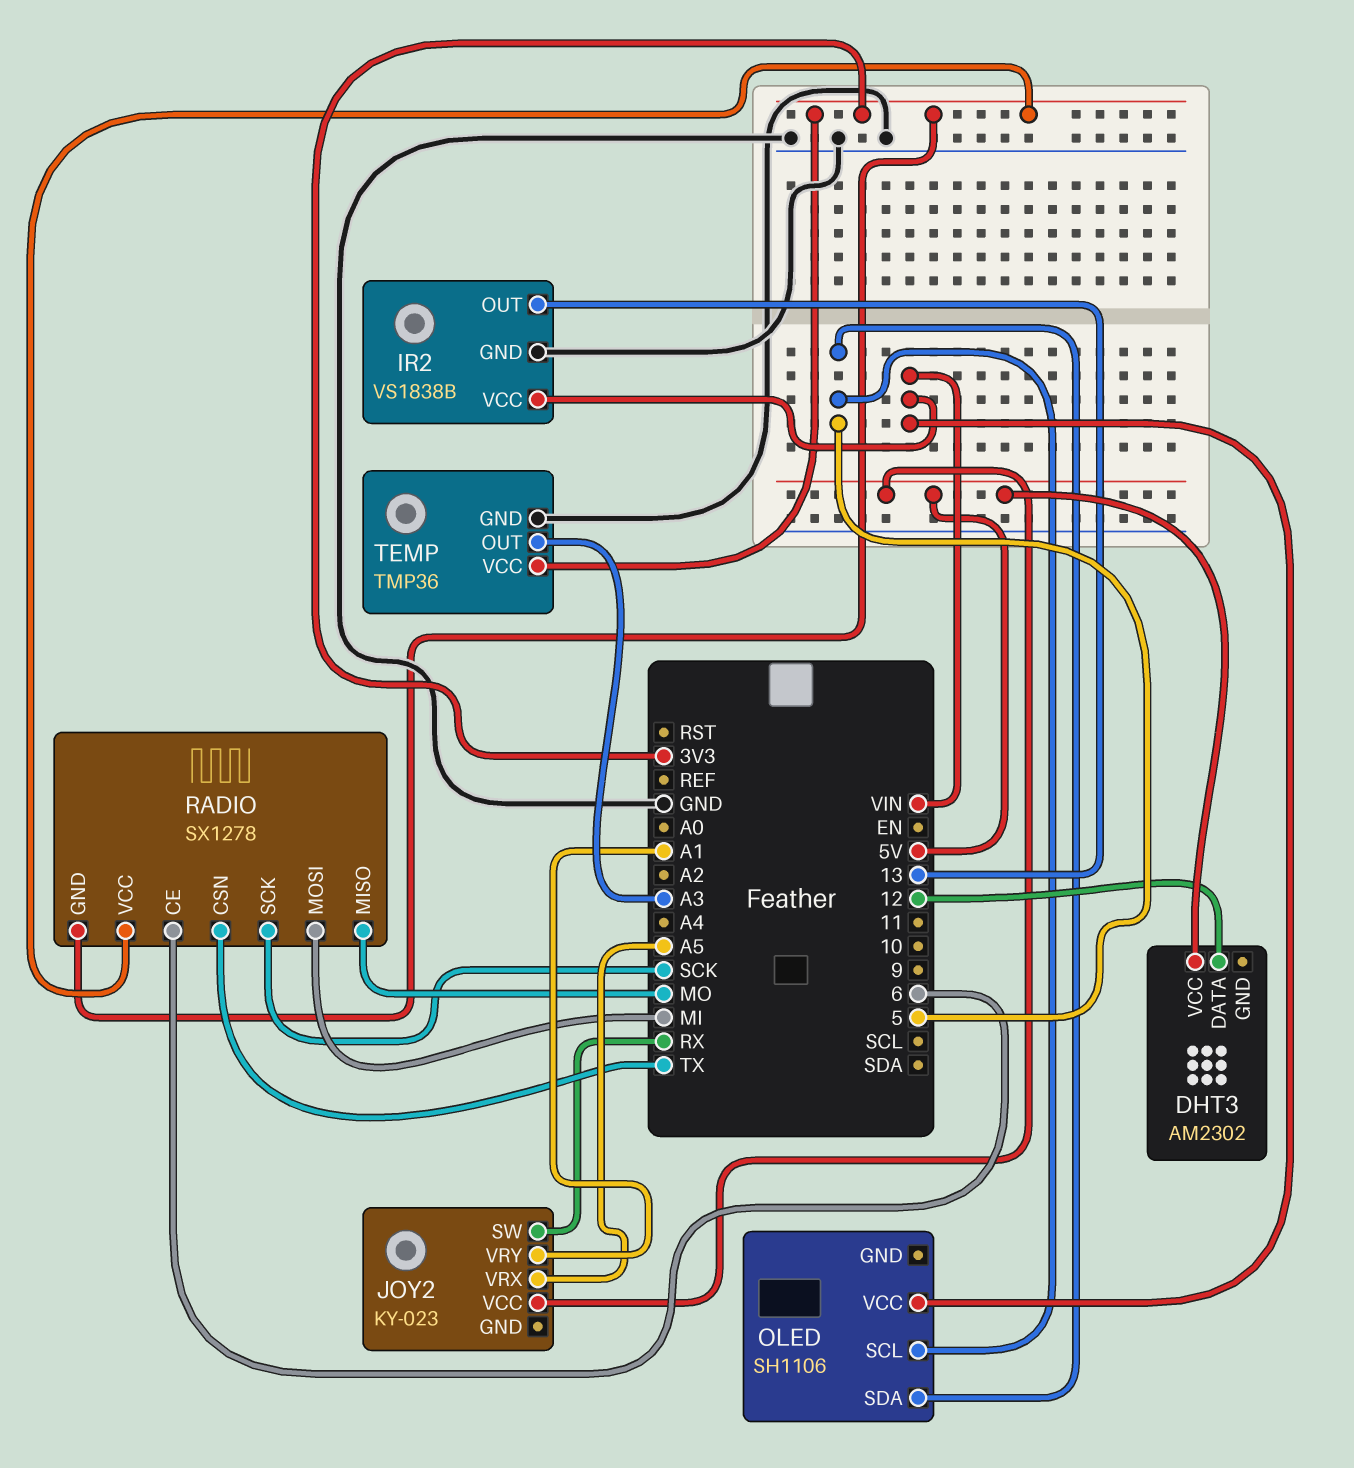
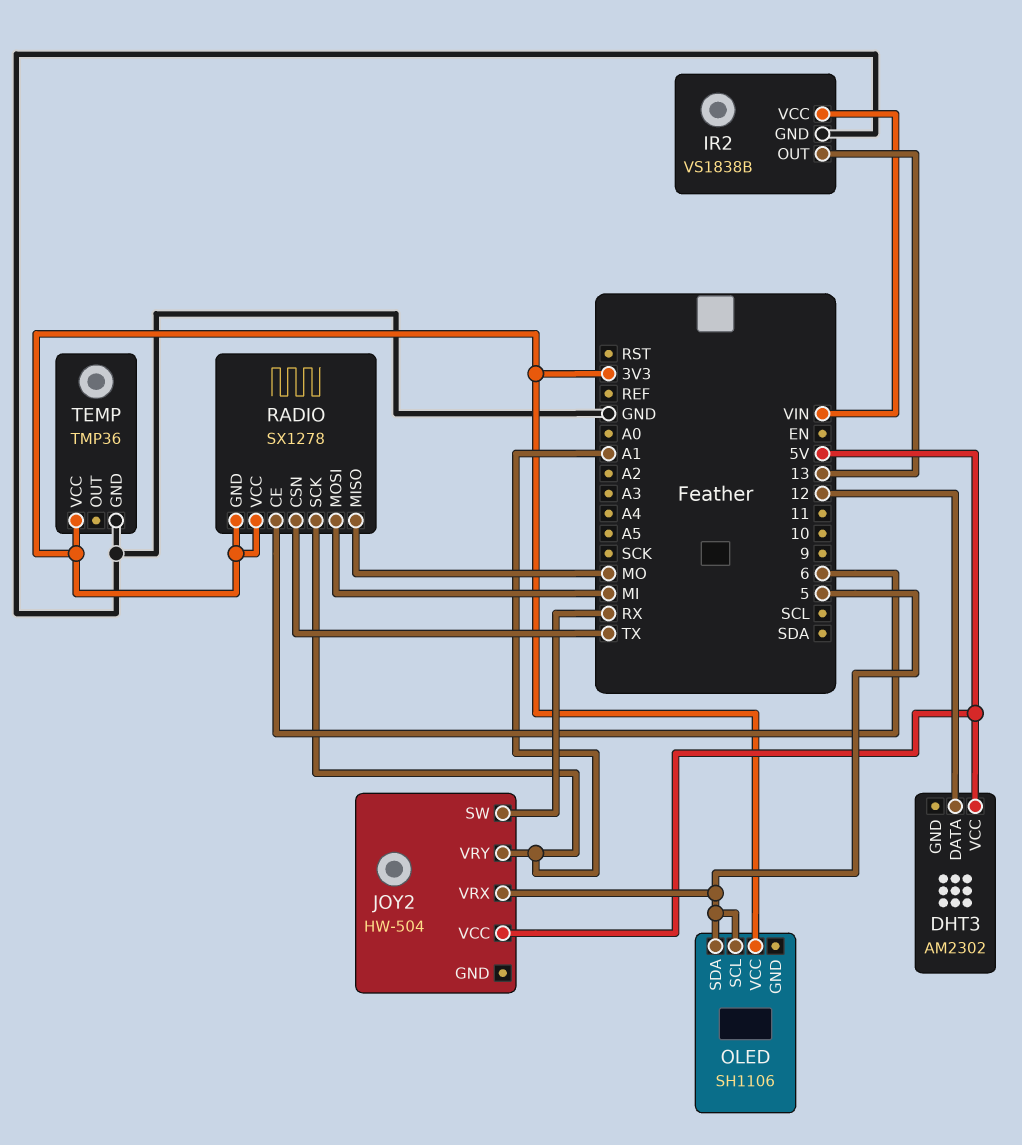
JOY2: KY-023 -> HW-504
JOY2 pin VRX: A5 -> 5
OLED pin VCC: VIN -> 3V3
RADIO pin SCK: SCK -> A1
TEMP pin OUT: A3 -> none

